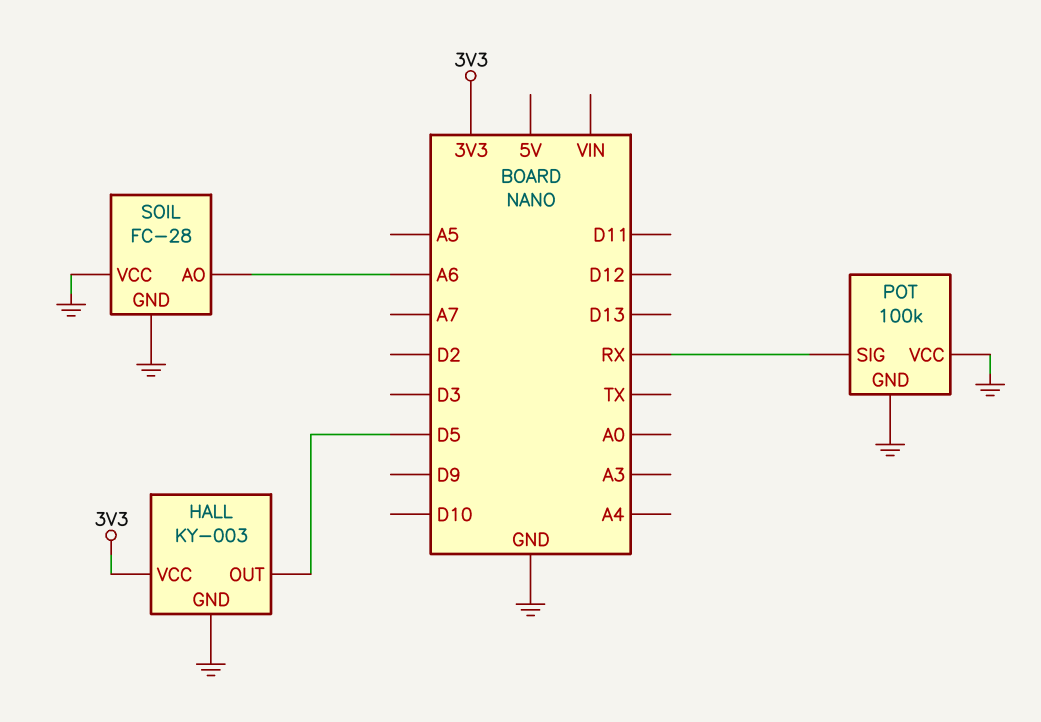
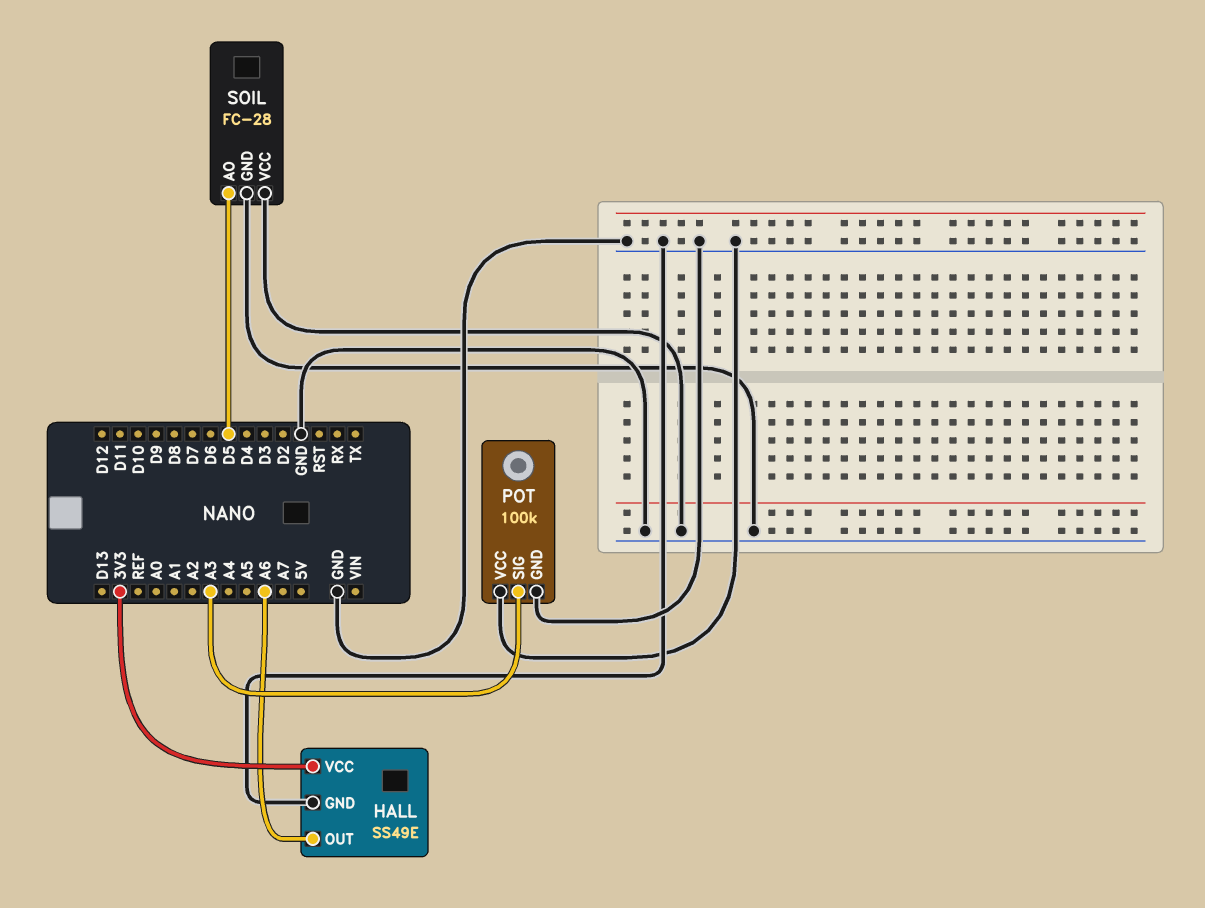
HALL: KY-003 -> SS49E
HALL pin OUT: D5 -> A6
POT pin SIG: RX -> A3
SOIL pin AO: A6 -> D5

